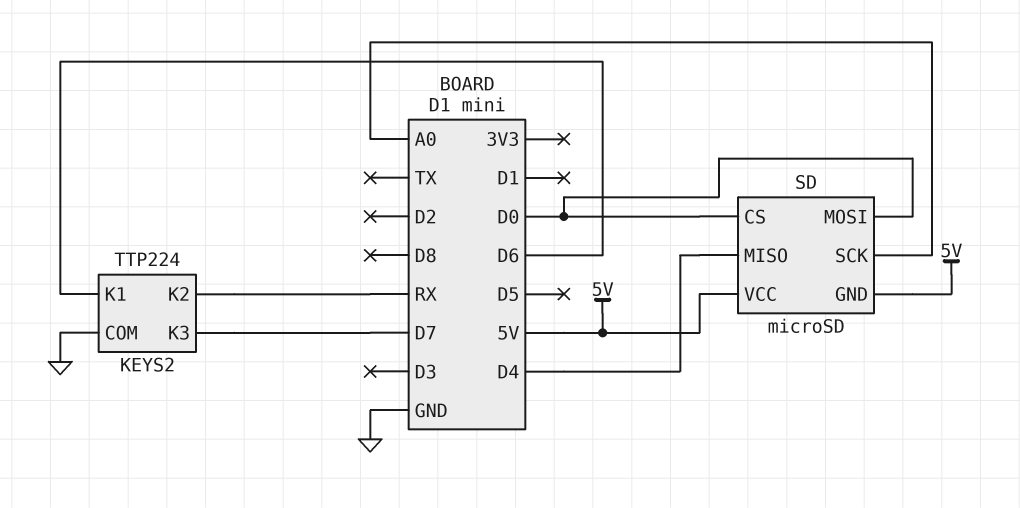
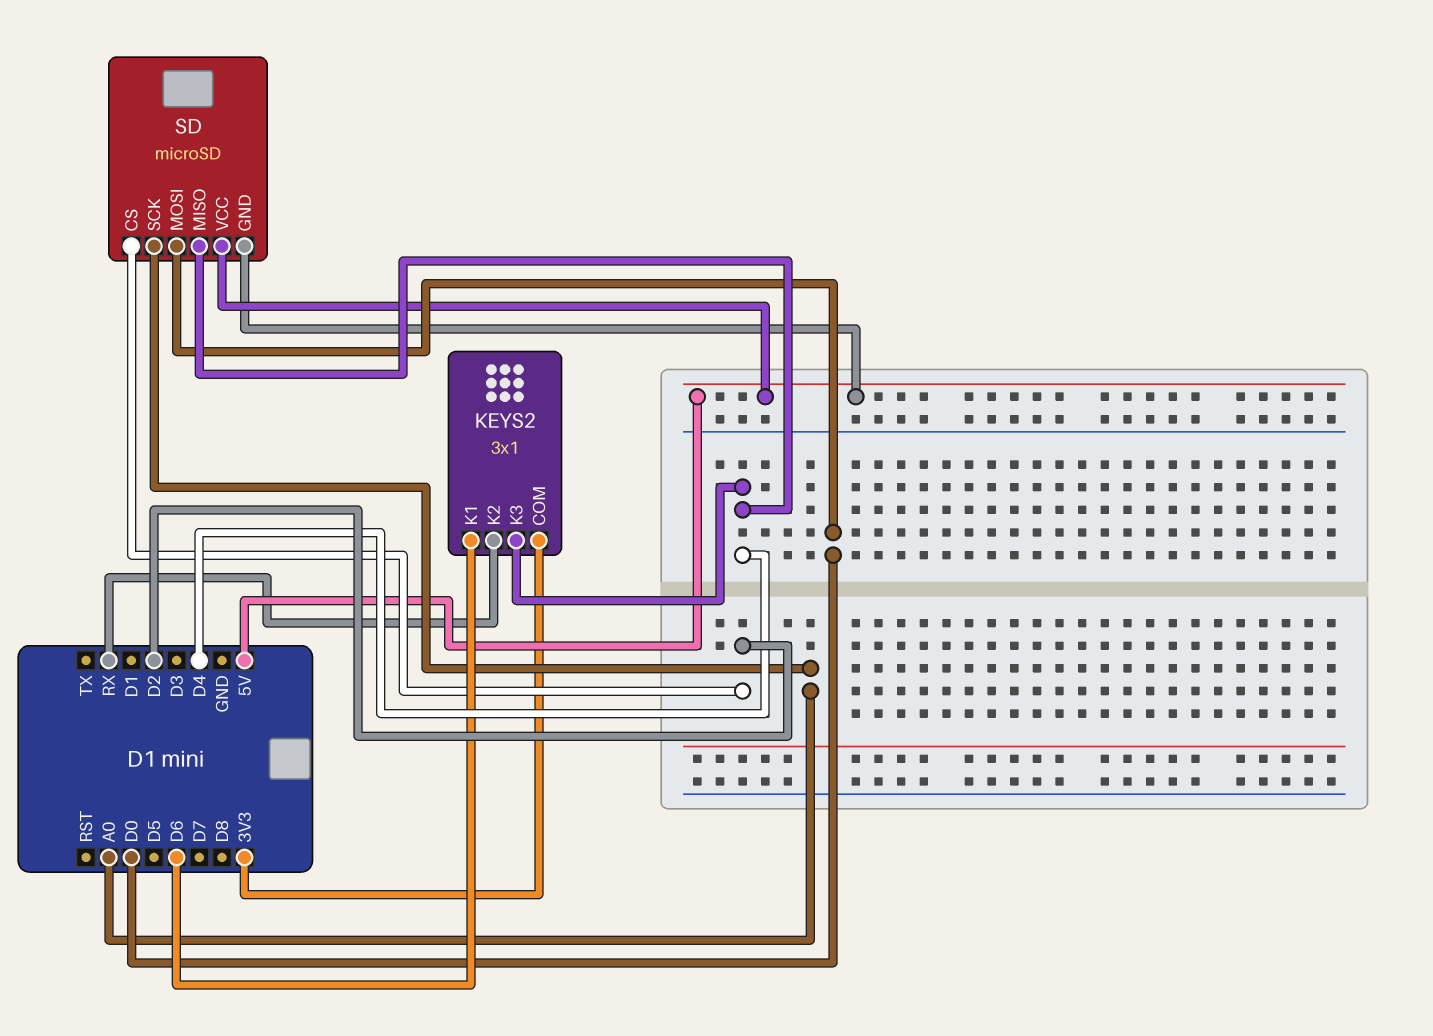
KEYS2: TTP224 -> 3x1
KEYS2 pin COM: GND -> 3V3
KEYS2 pin K3: D7 -> D4
SD pin CS: D0 -> D2

